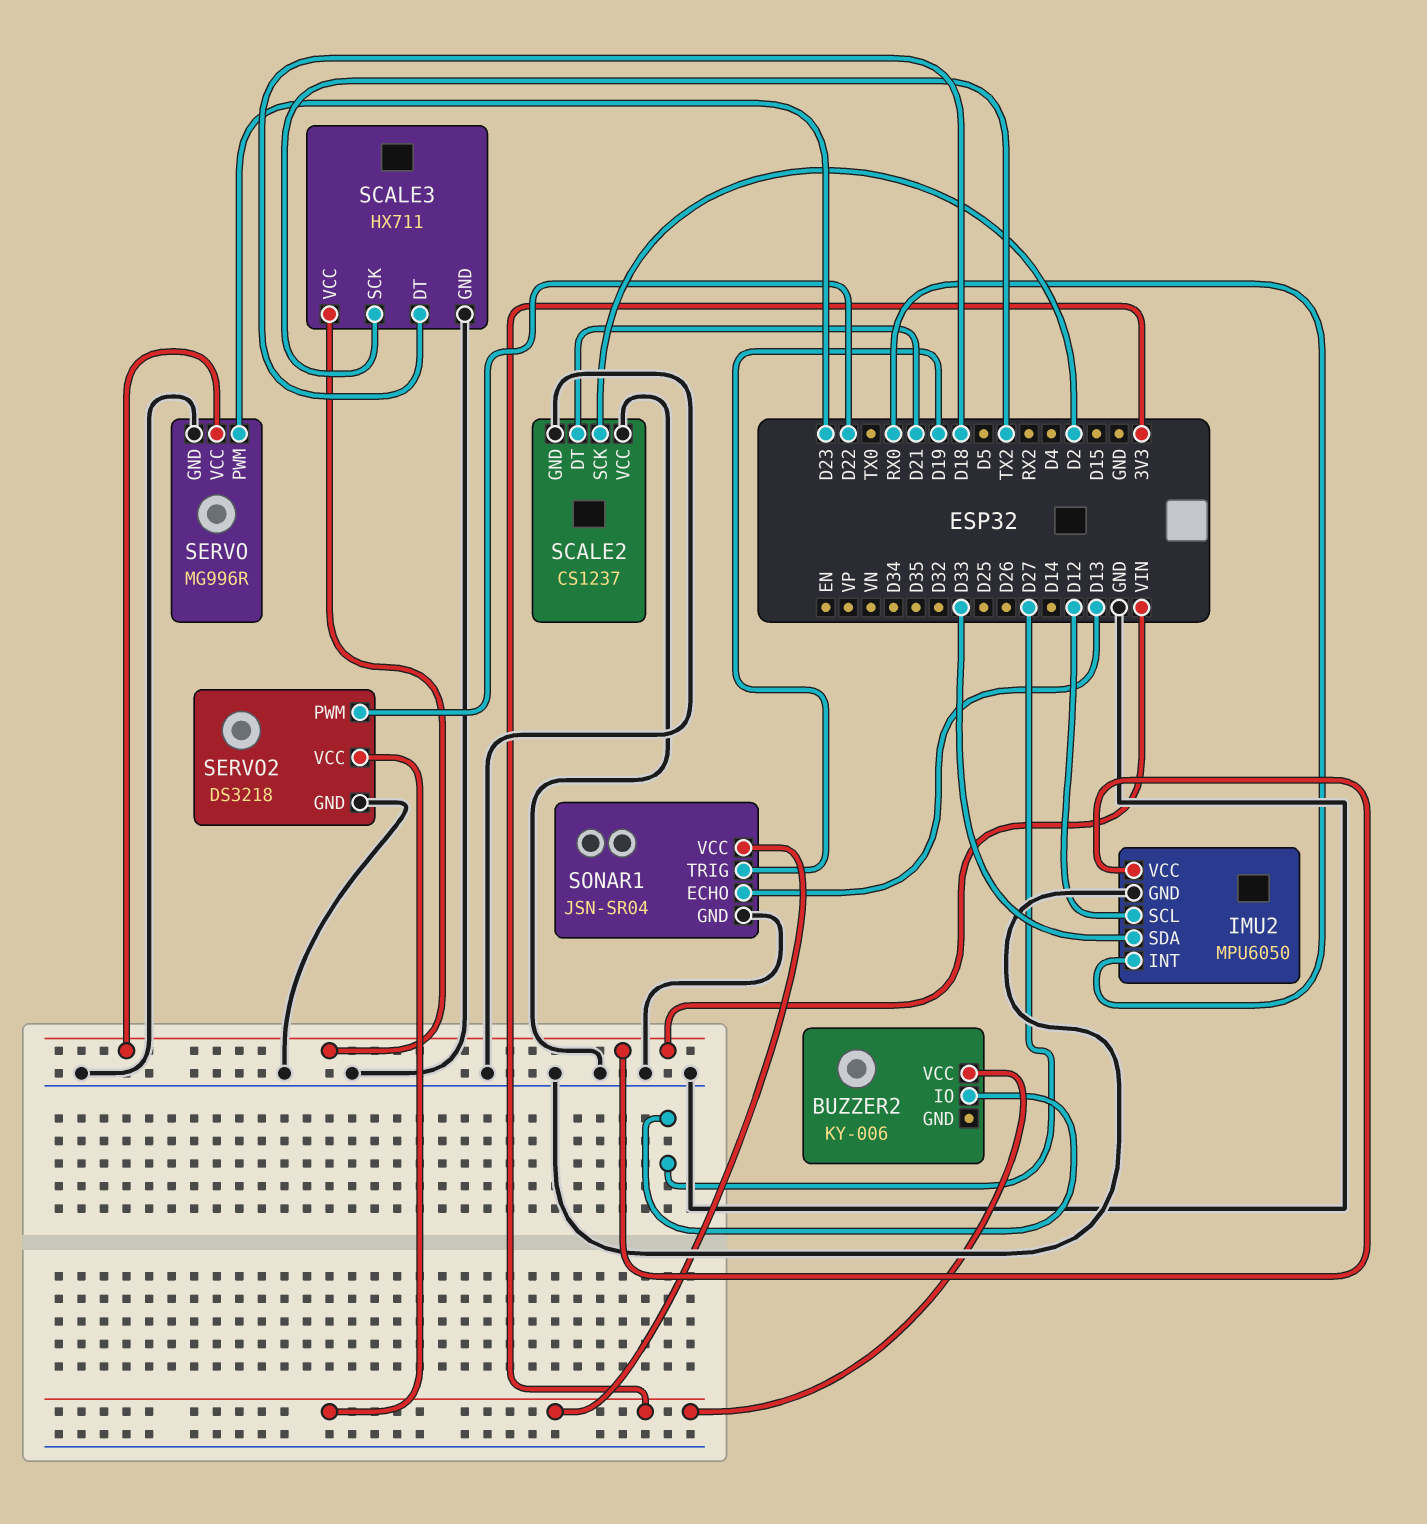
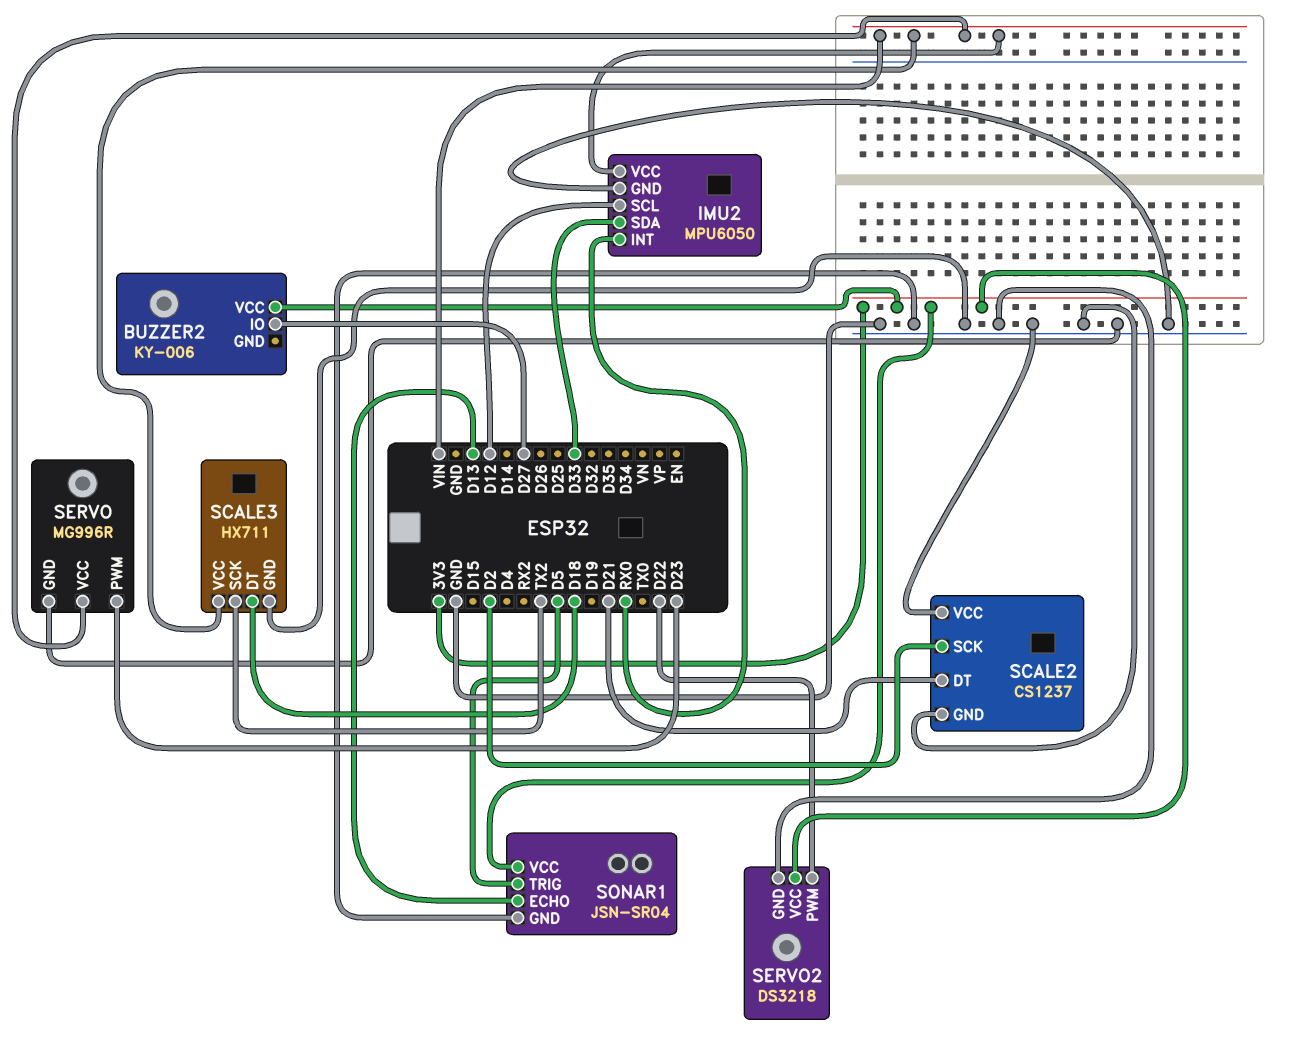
SONAR1 pin TRIG: D19 -> D5

